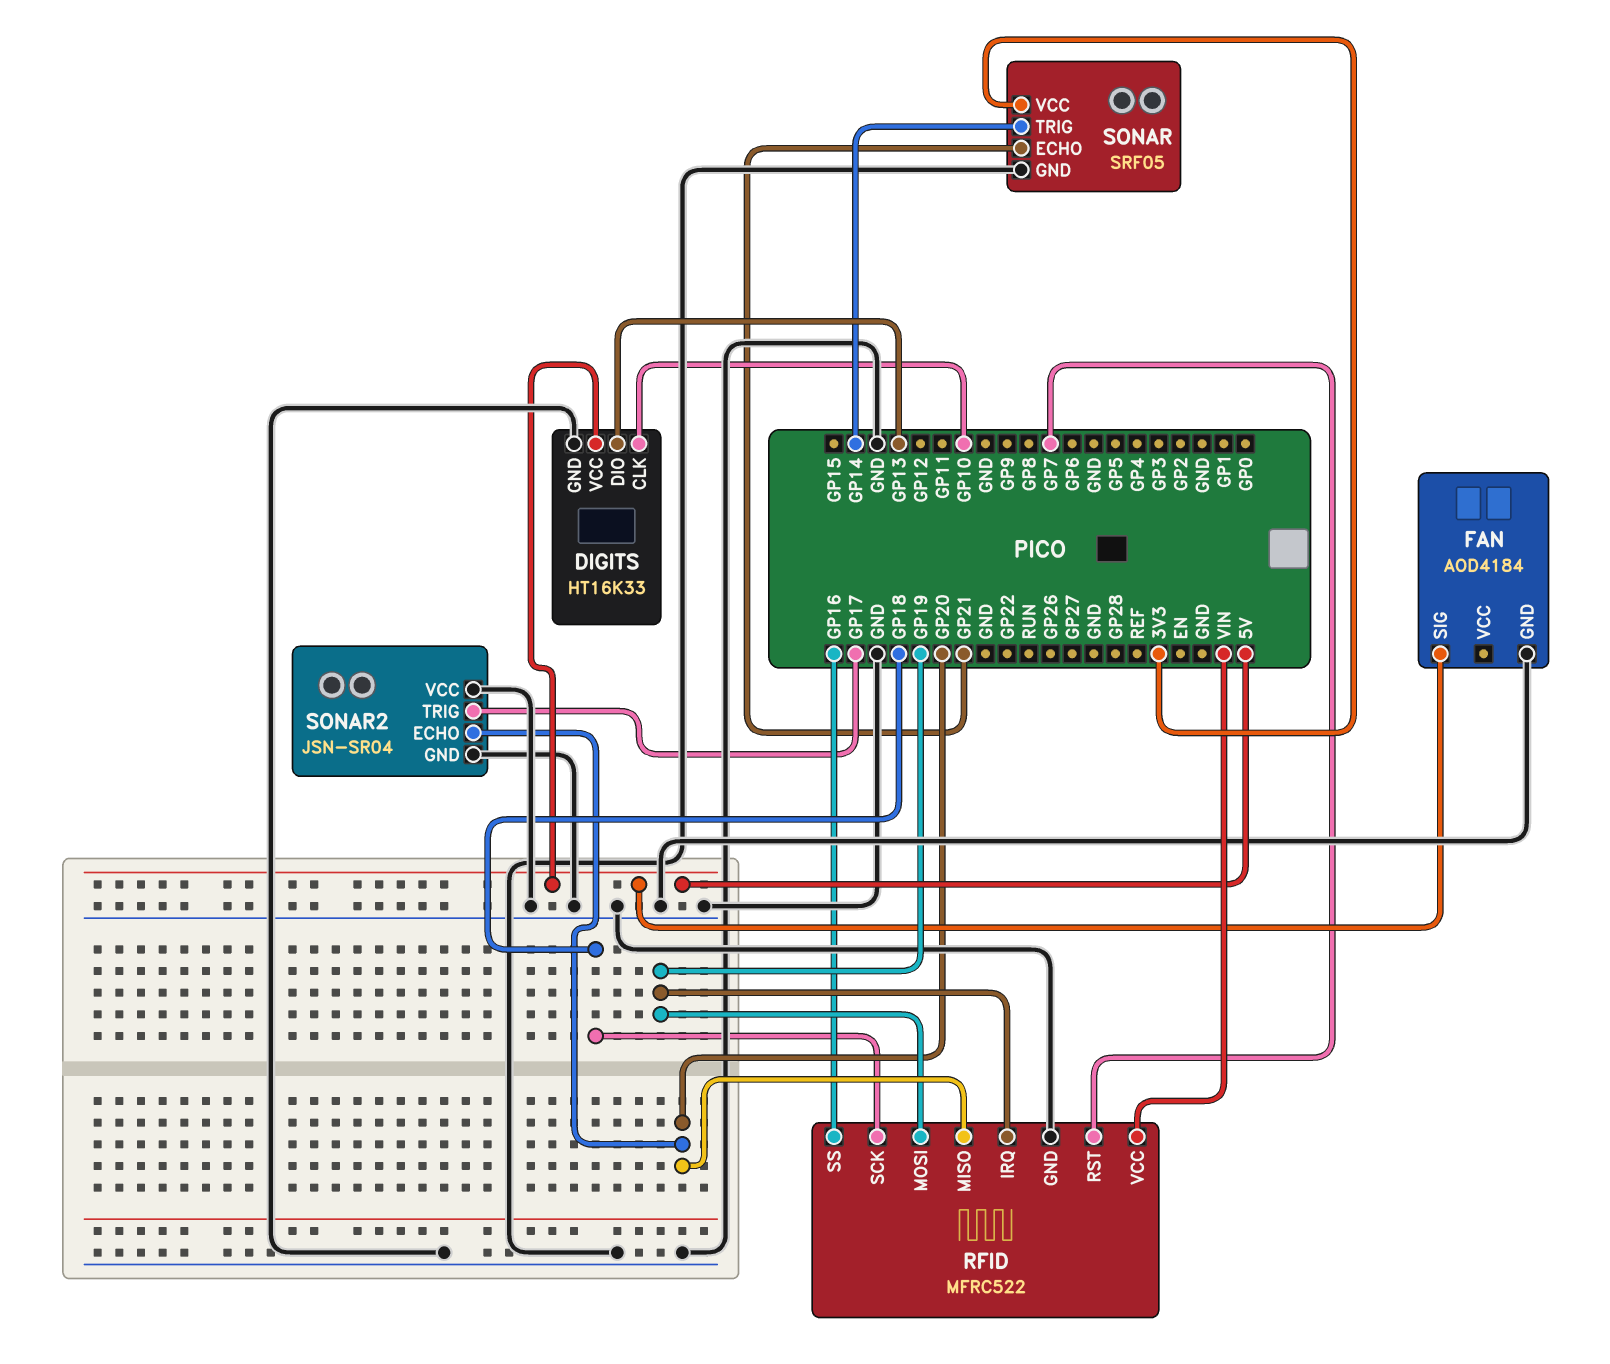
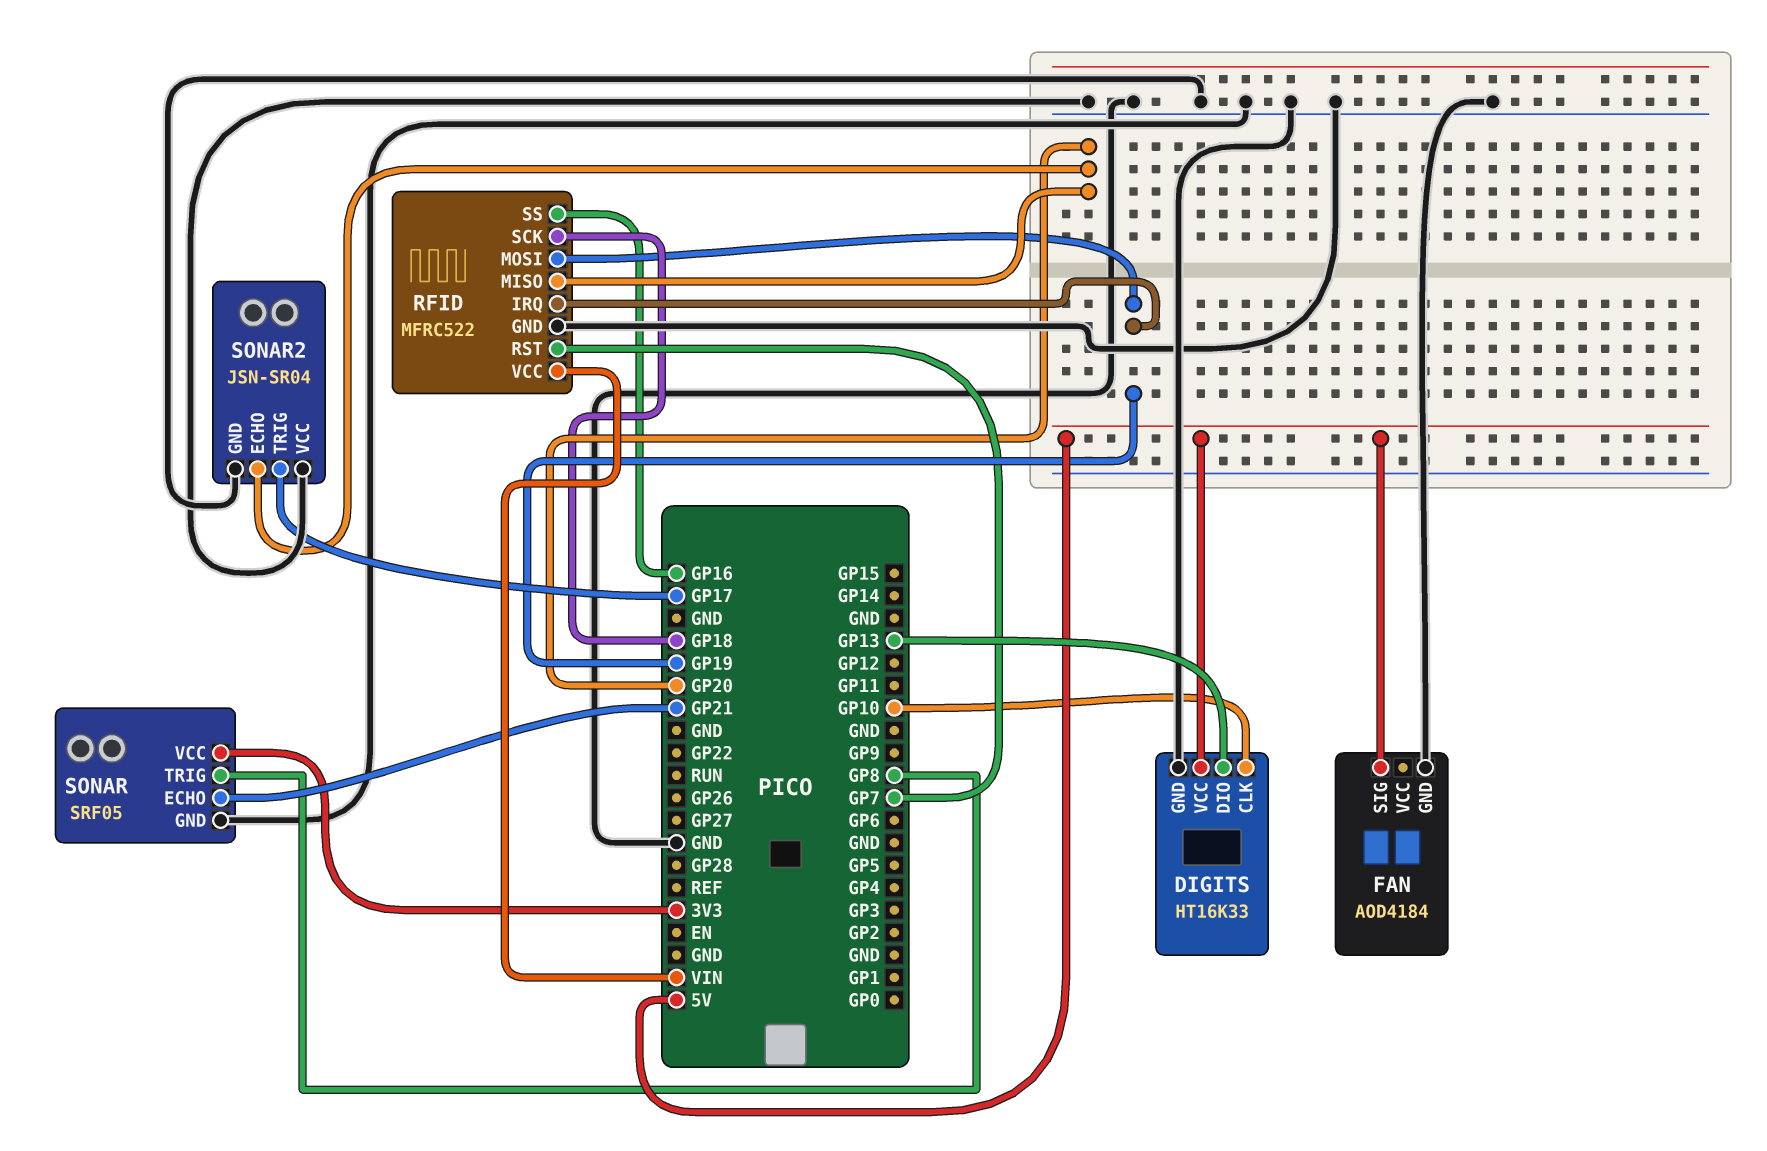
SONAR pin TRIG: GP14 -> GP8

